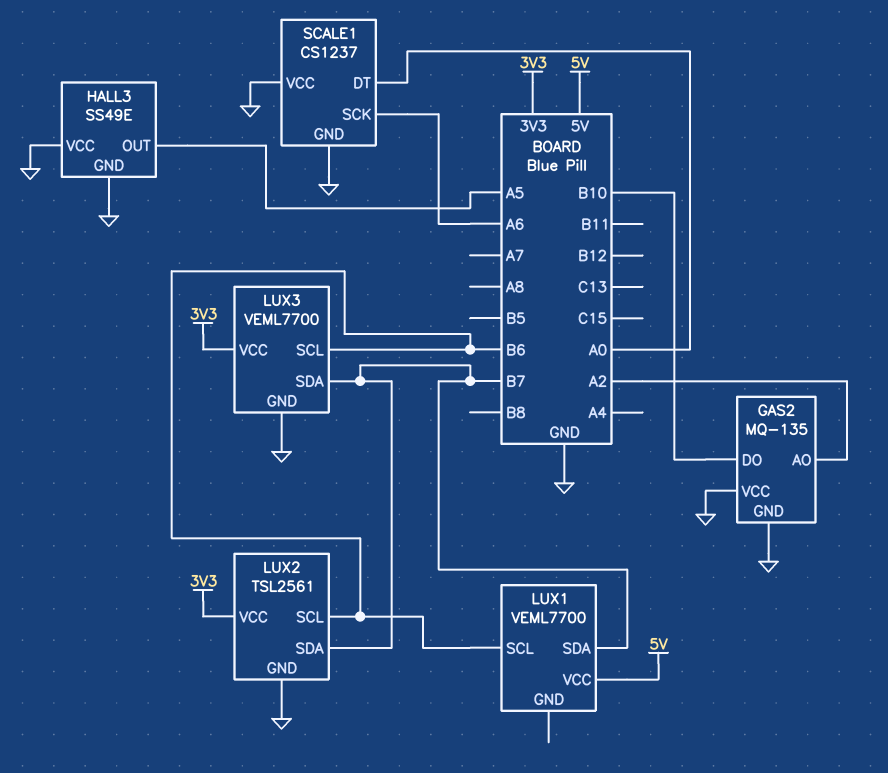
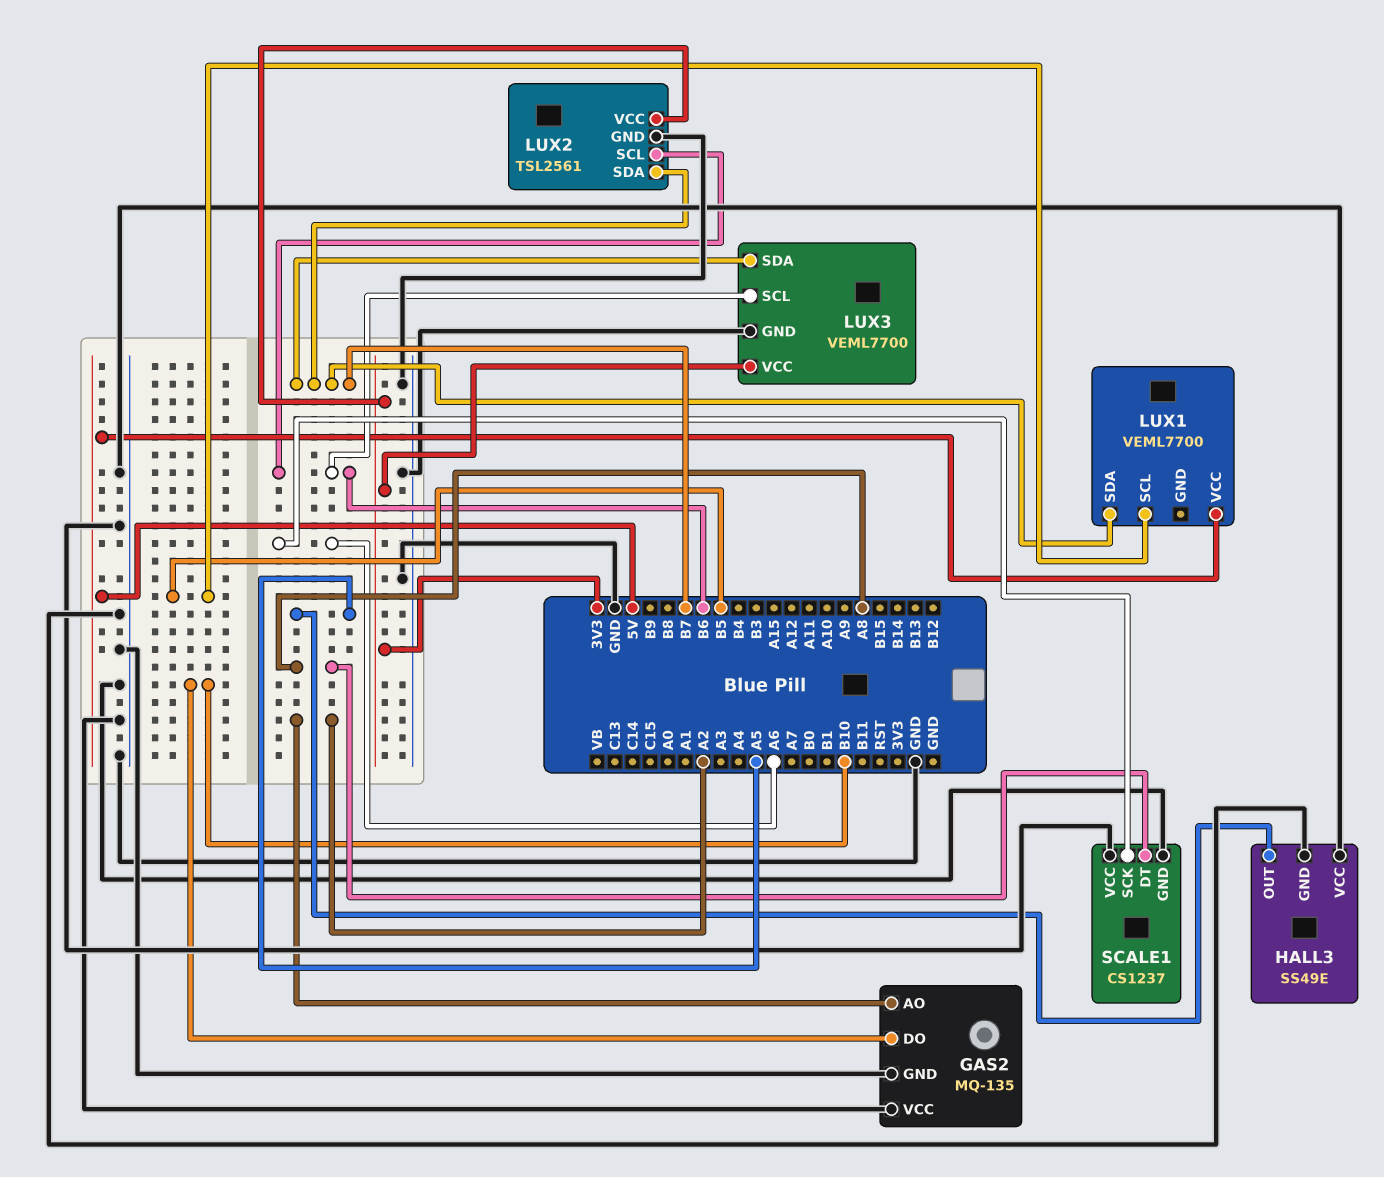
LUX1 pin SCL: B6 -> B5
SCALE1 pin DT: A0 -> A8

